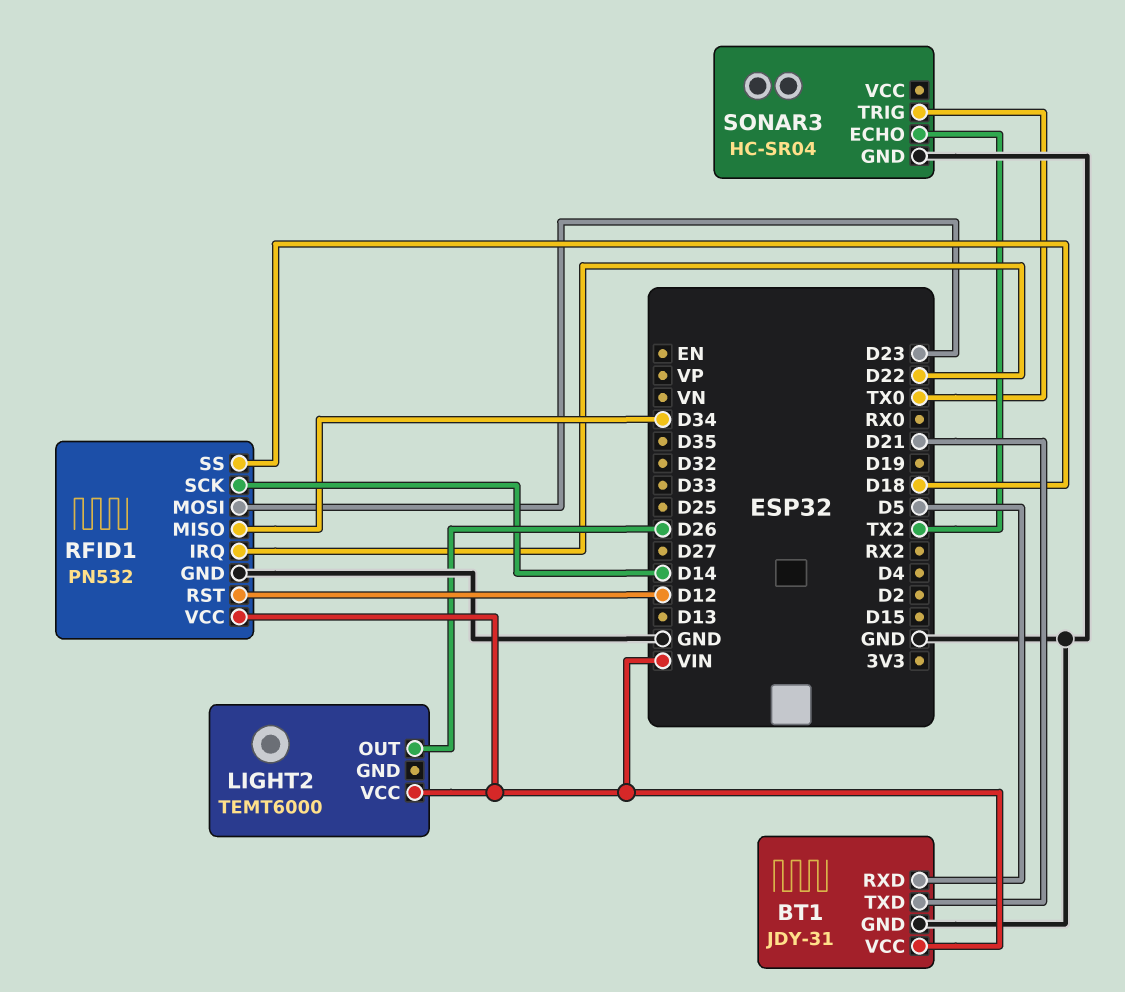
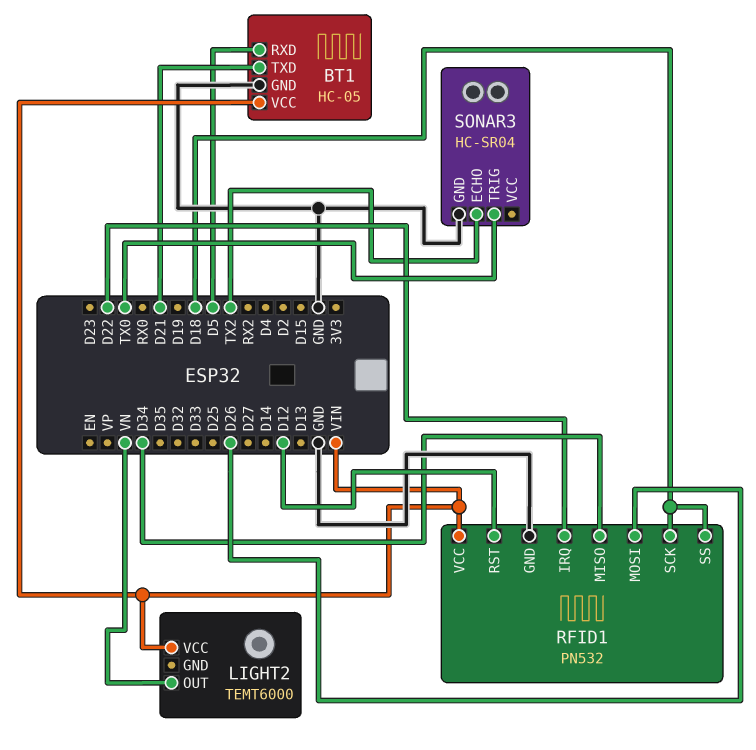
BT1: JDY-31 -> HC-05
LIGHT2 pin OUT: D26 -> VN
RFID1 pin MOSI: D23 -> D26
RFID1 pin SCK: D14 -> D18

